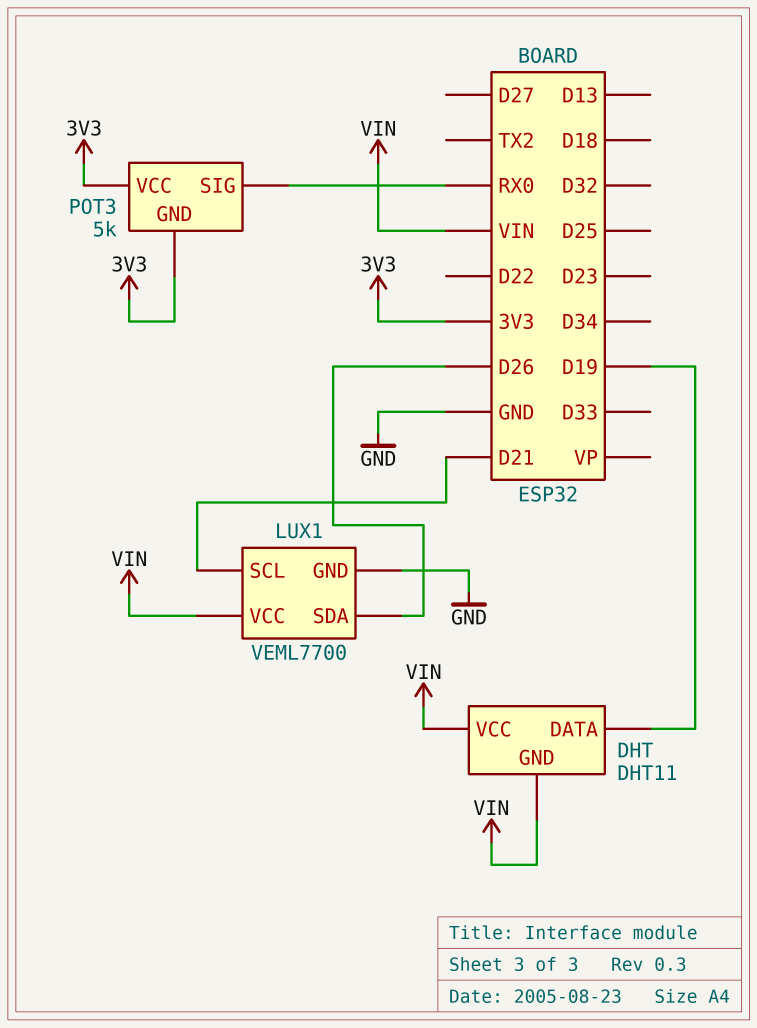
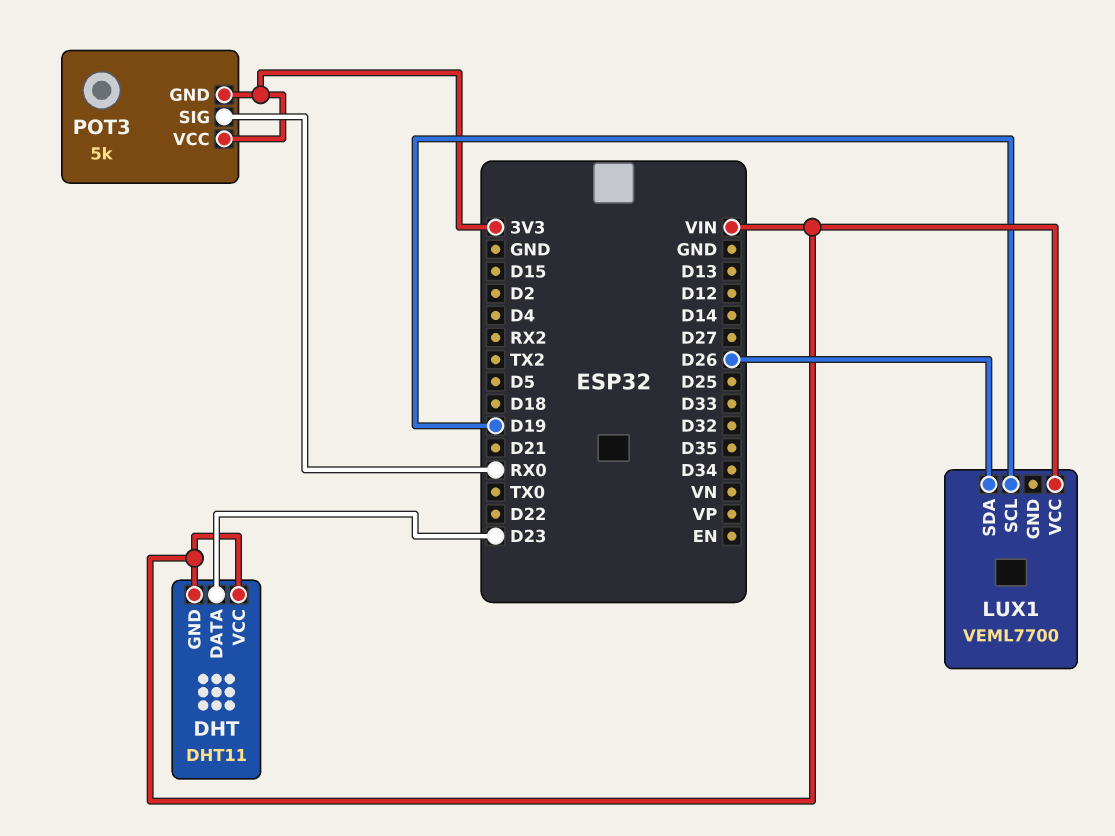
DHT pin DATA: D19 -> D23
LUX1 pin GND: GND -> none
LUX1 pin SCL: D21 -> D19

